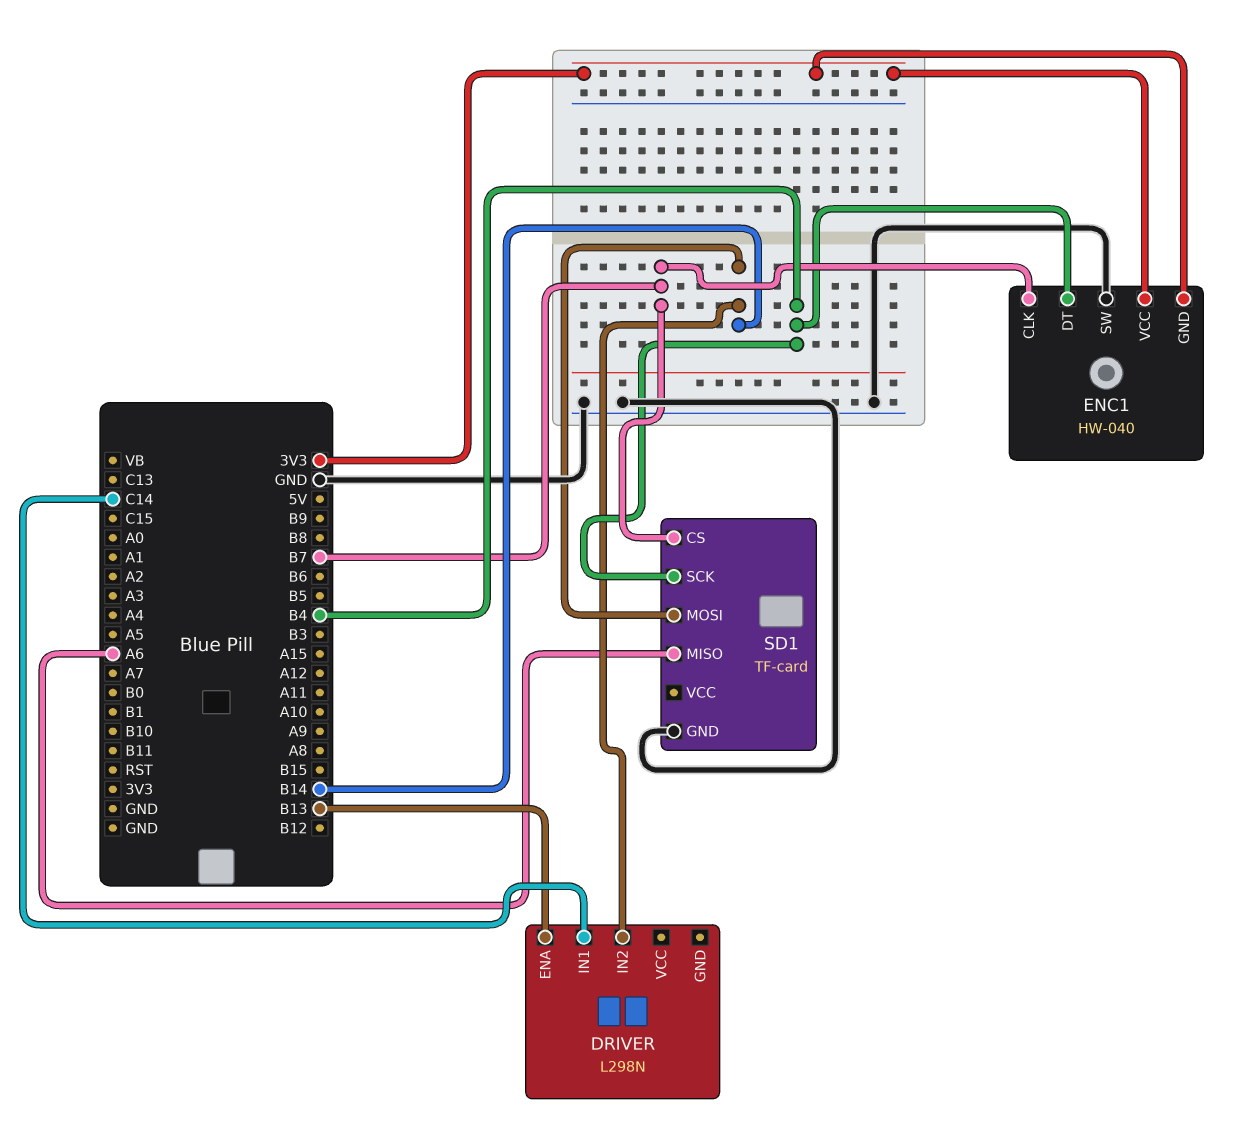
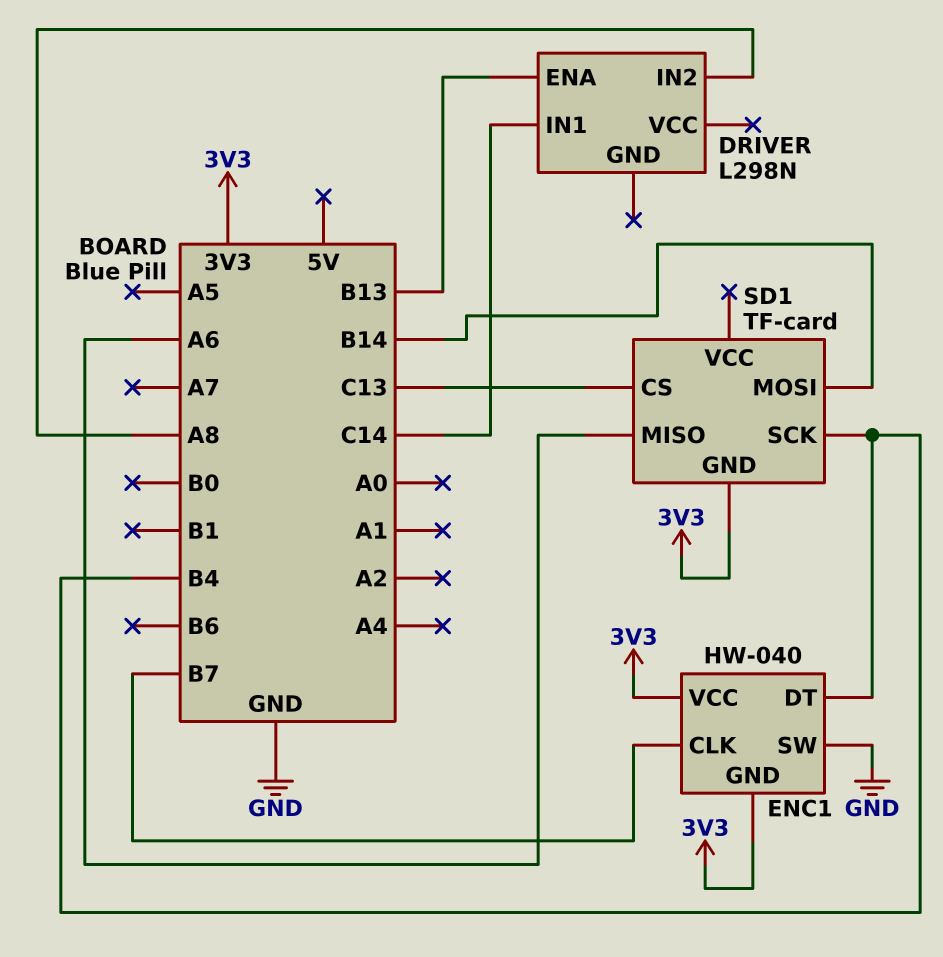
DRIVER pin IN2: B14 -> A8
SD1 pin CS: B7 -> C13
SD1 pin GND: GND -> 3V3

